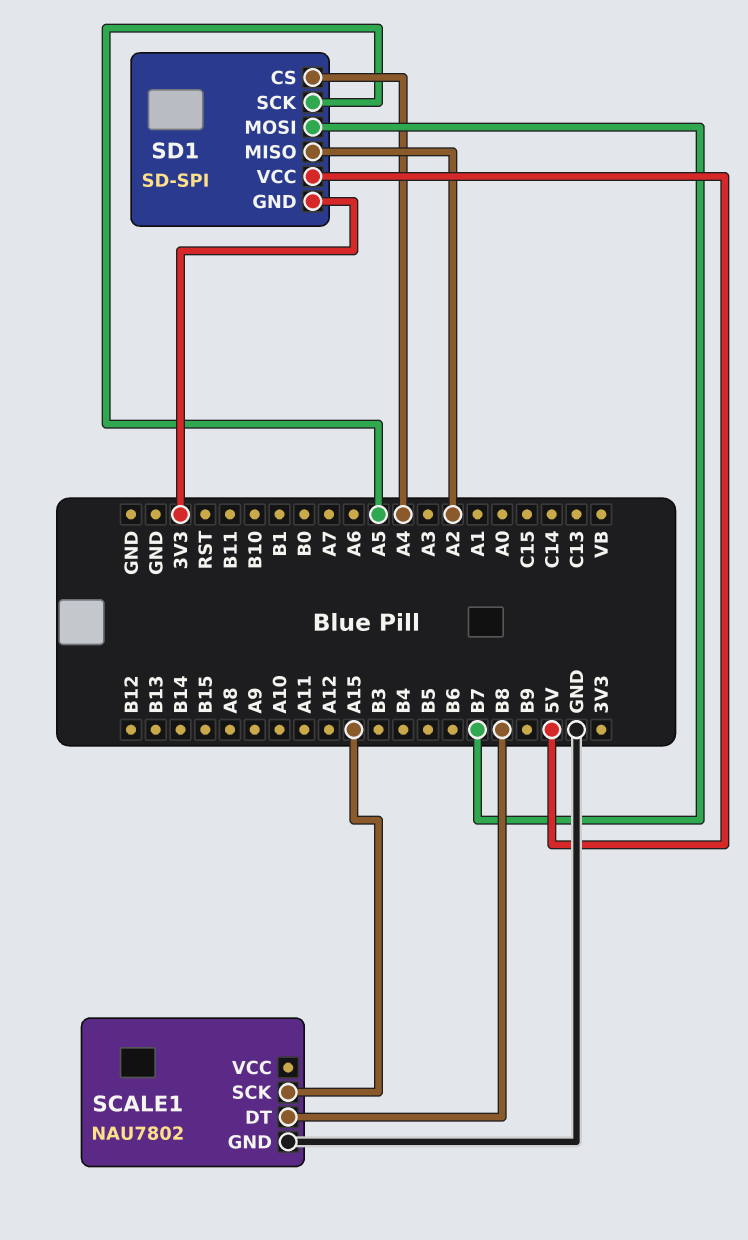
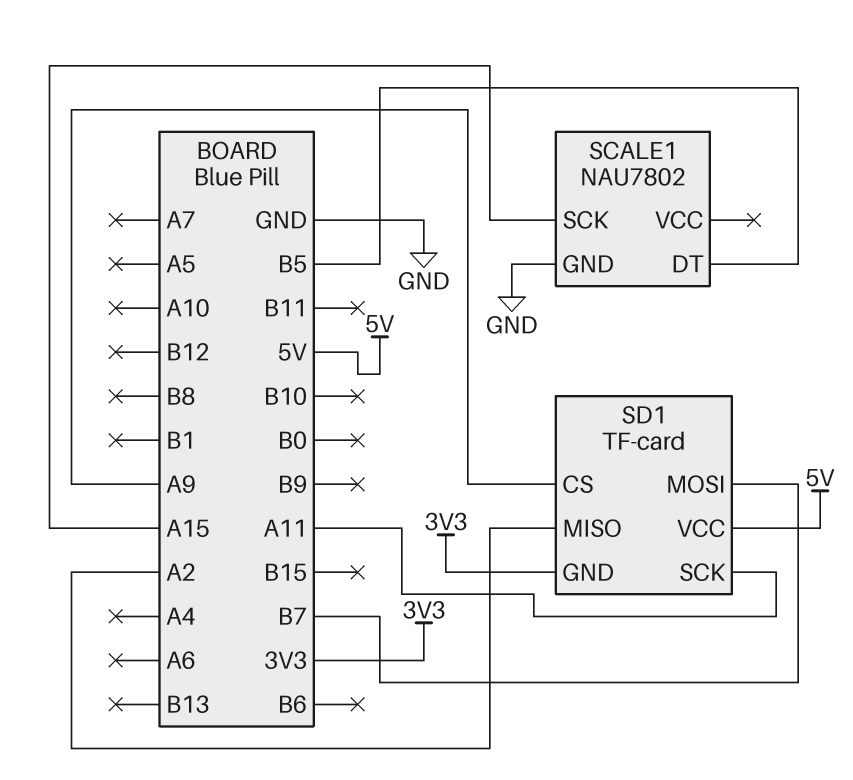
SCALE1 pin DT: B8 -> B5
SD1: SD-SPI -> TF-card
SD1 pin CS: A4 -> A9
SD1 pin SCK: A5 -> A11

